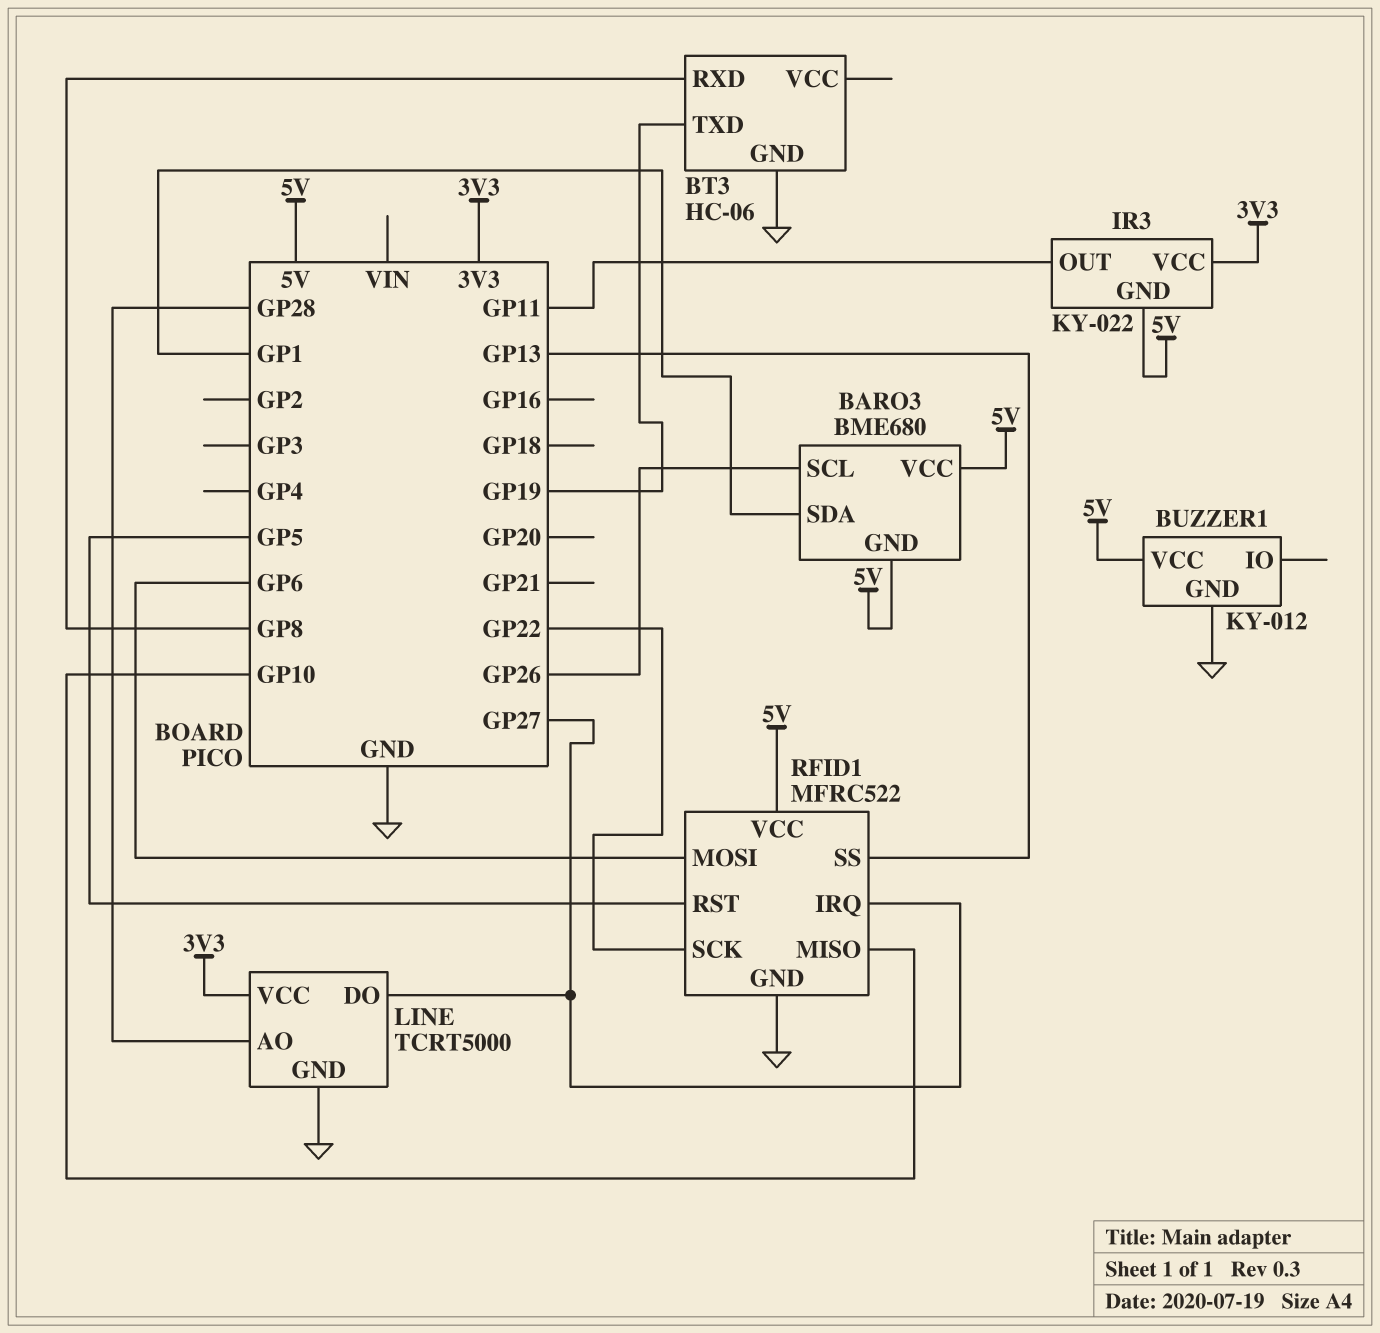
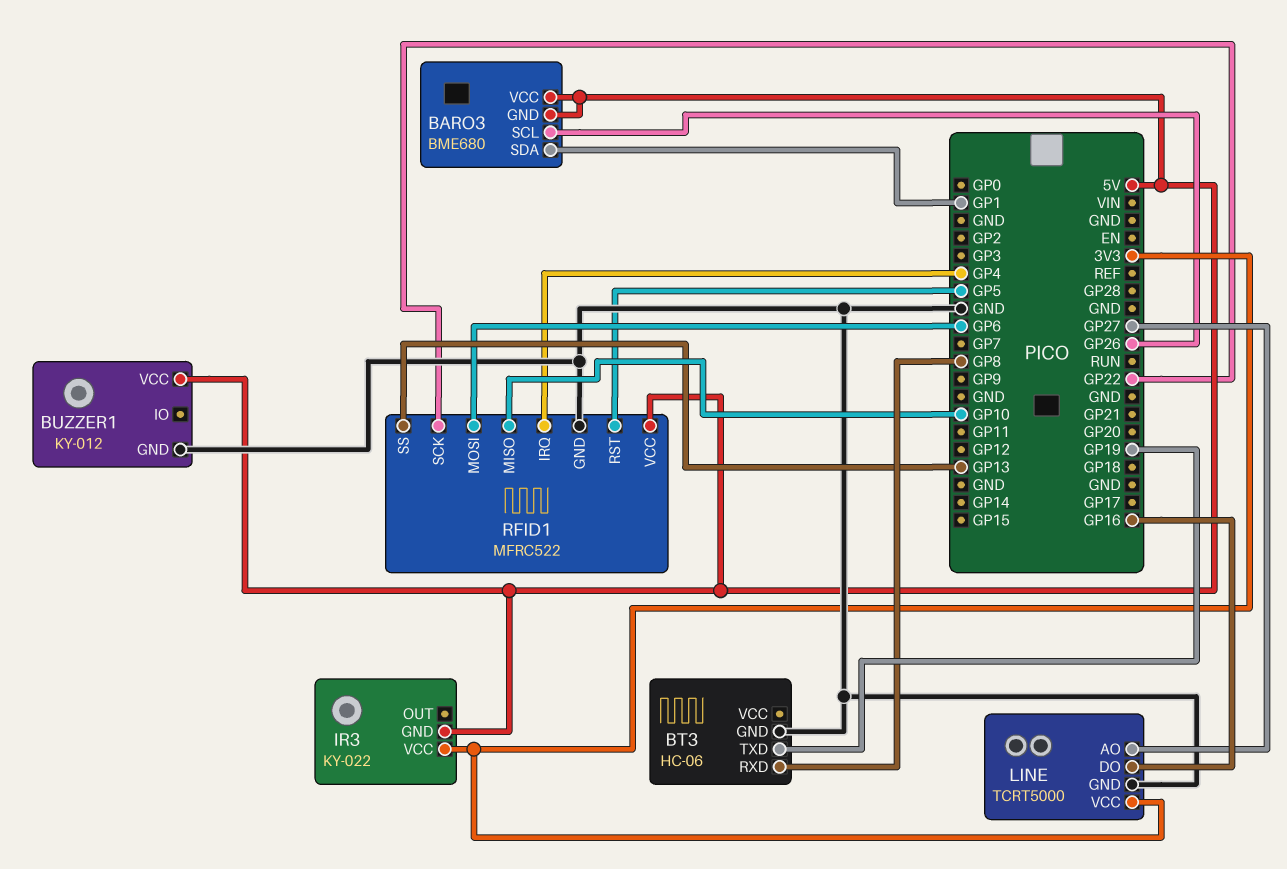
IR3 pin OUT: GP11 -> none
LINE pin AO: GP28 -> GP27
LINE pin DO: GP27 -> GP16
RFID1 pin IRQ: GP27 -> GP4

